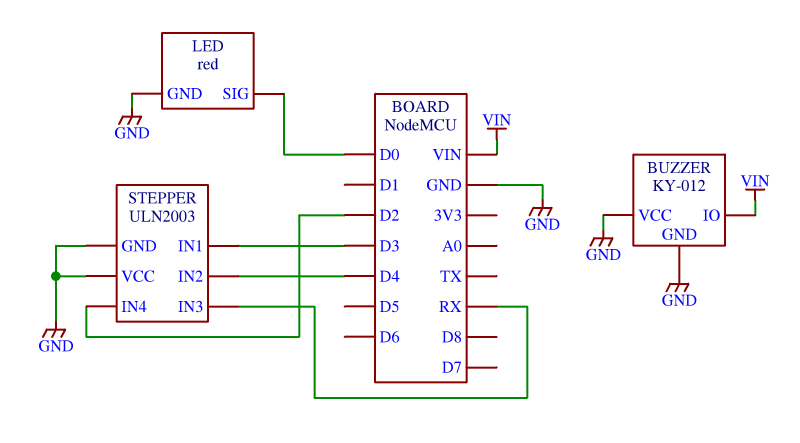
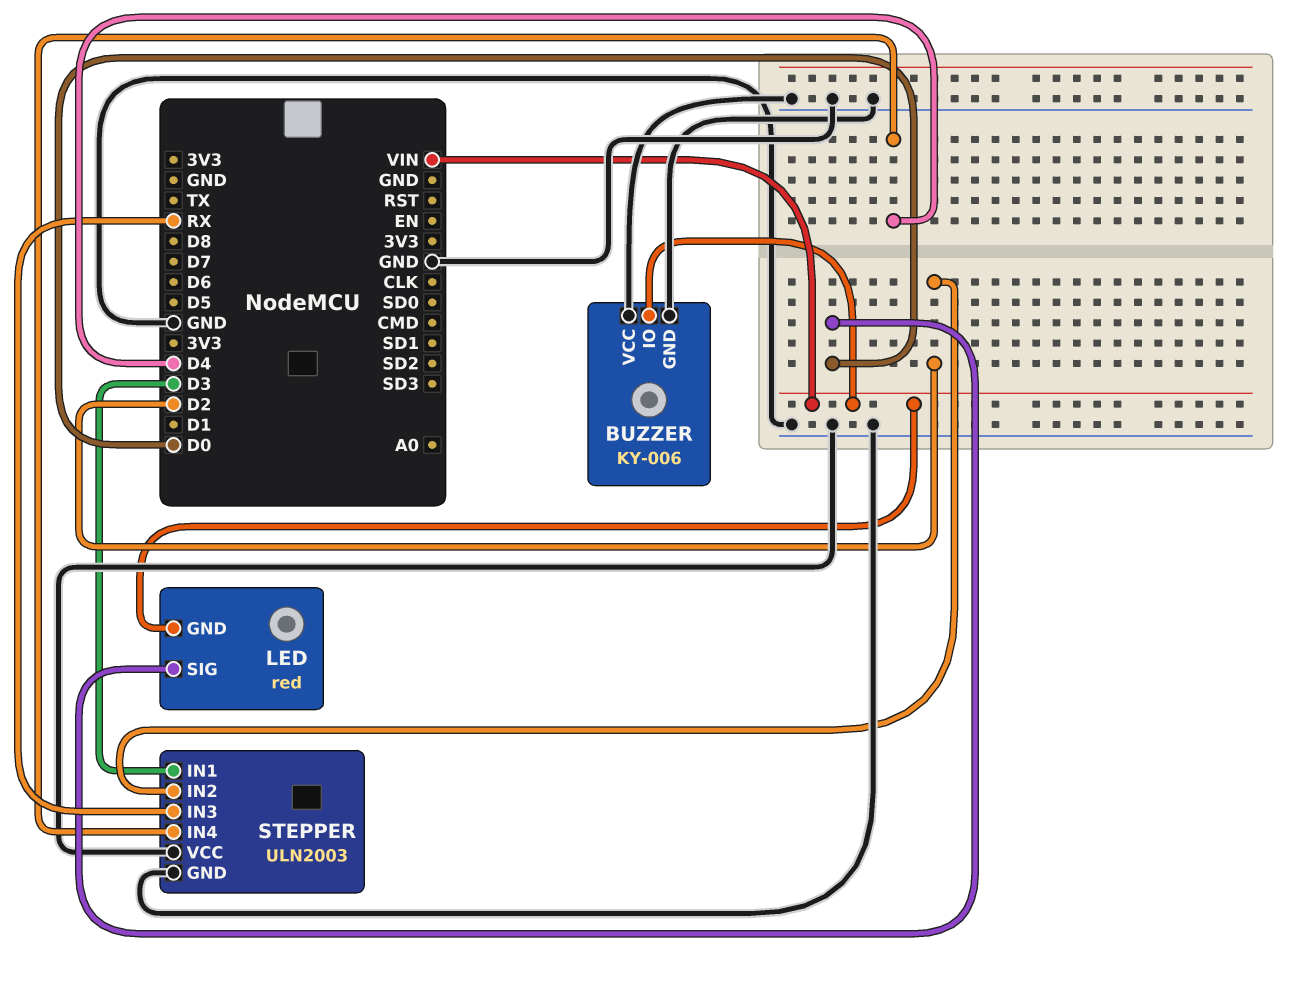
BUZZER: KY-012 -> KY-006
LED pin GND: GND -> VIN
STEPPER pin IN2: D4 -> D2
STEPPER pin IN4: D2 -> D4

